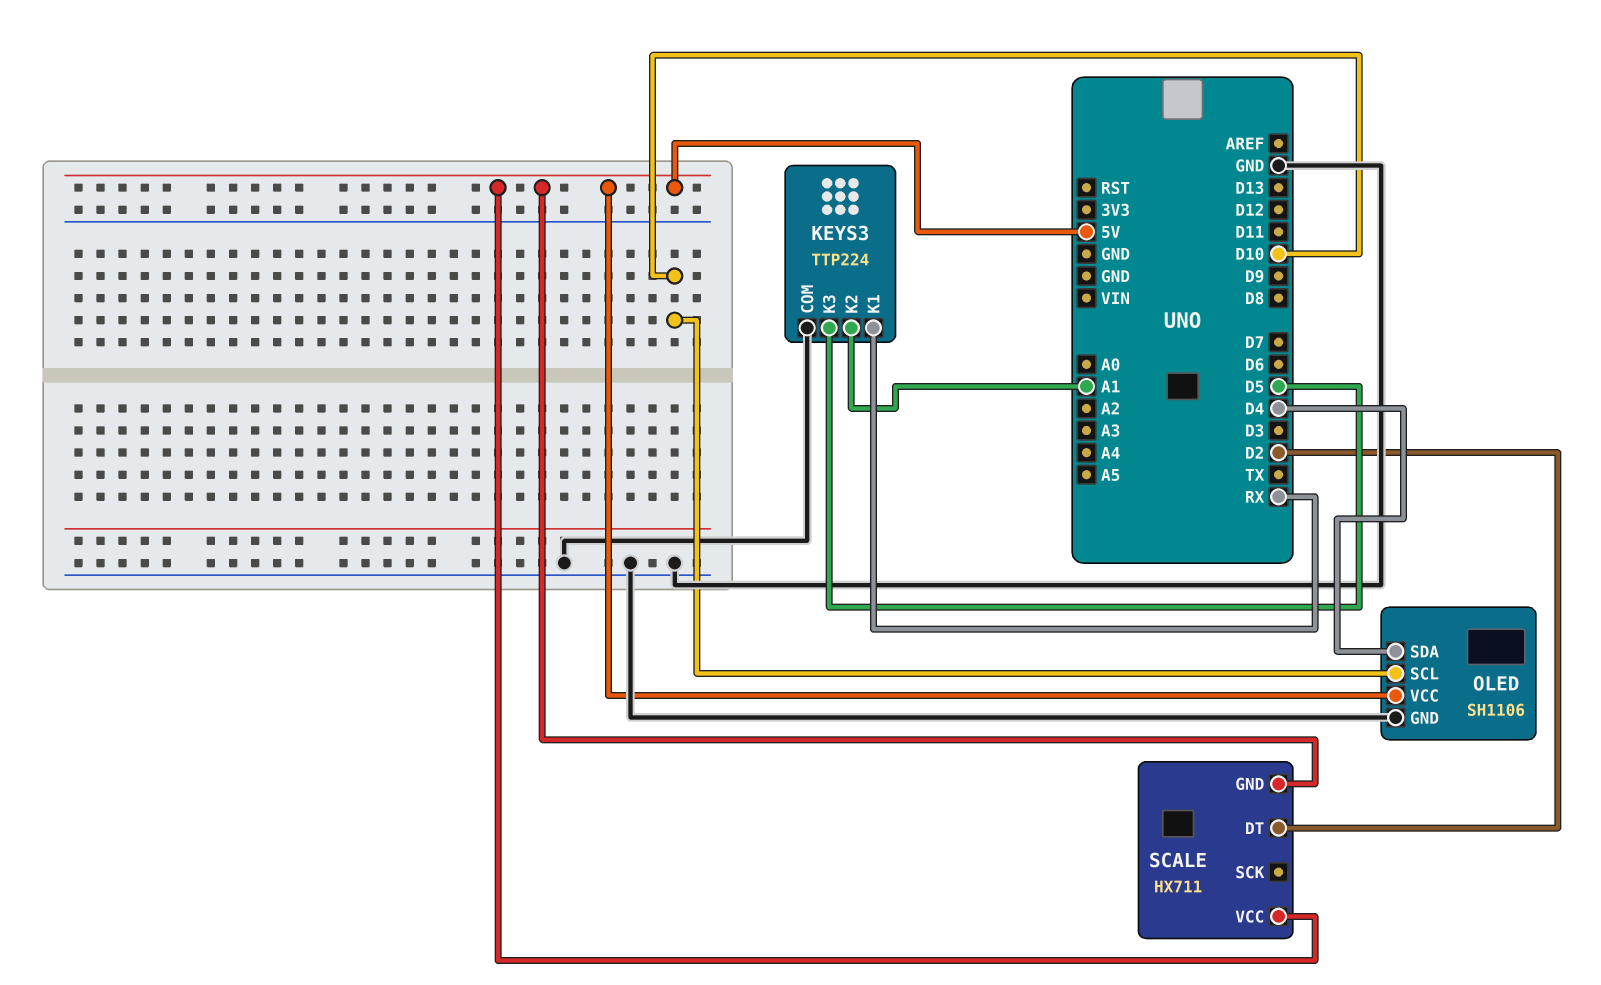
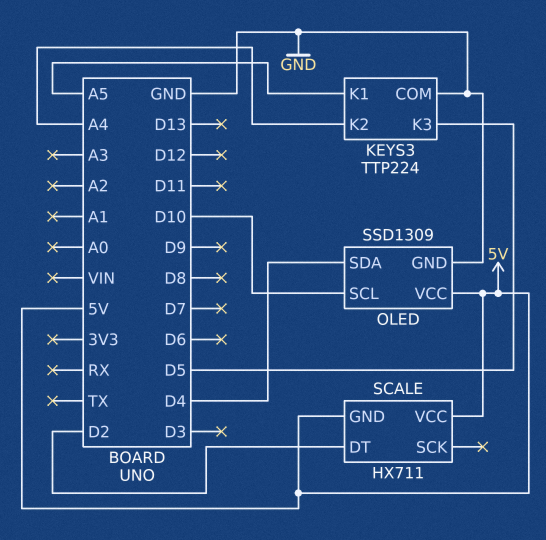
KEYS3 pin K1: RX -> A5
KEYS3 pin K2: A1 -> A4
OLED: SH1106 -> SSD1309

